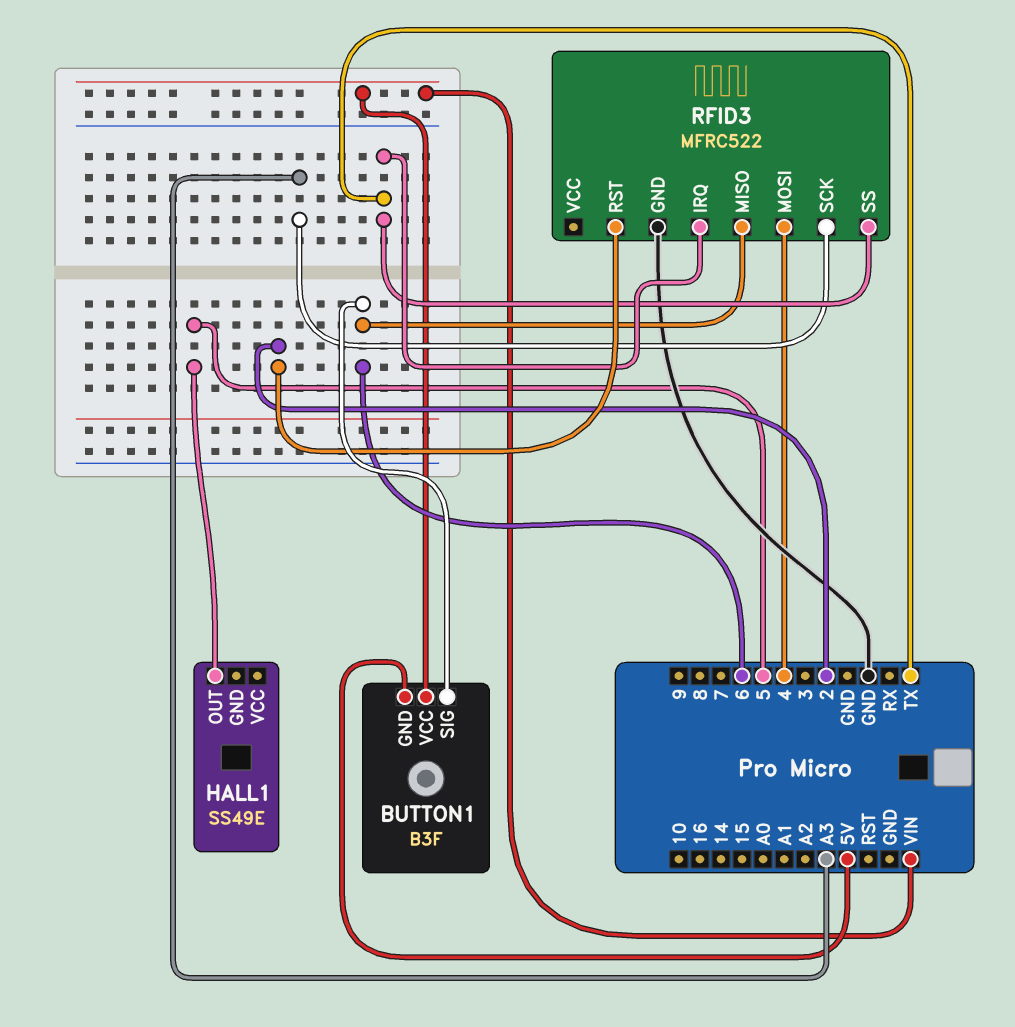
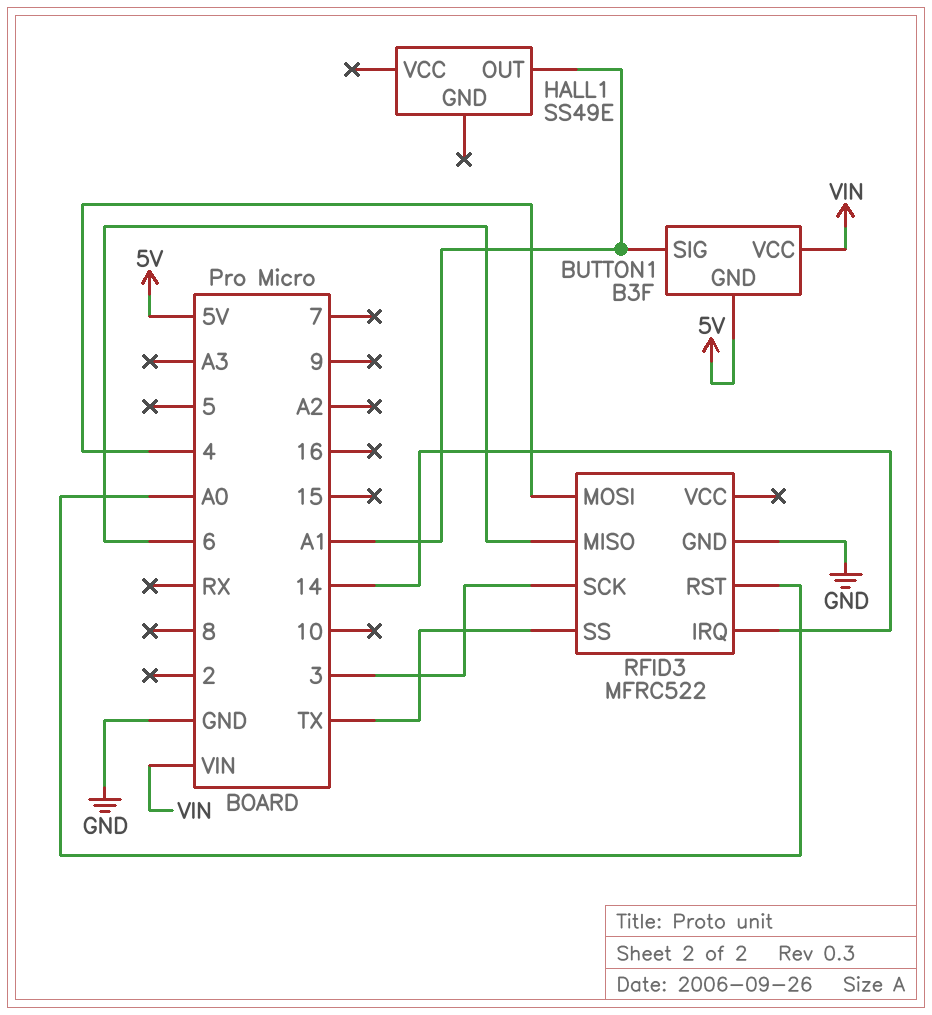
BUTTON1 pin SIG: 6 -> A1
HALL1 pin OUT: 5 -> A1
RFID3 pin IRQ: TX -> 14
RFID3 pin RST: 2 -> A0
RFID3 pin SCK: A3 -> 3

